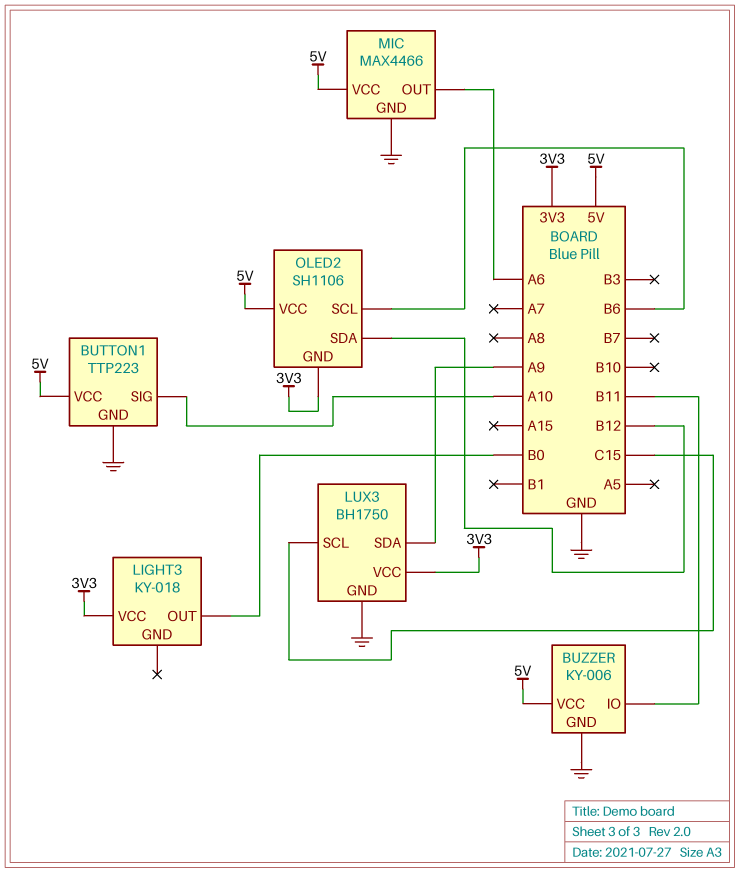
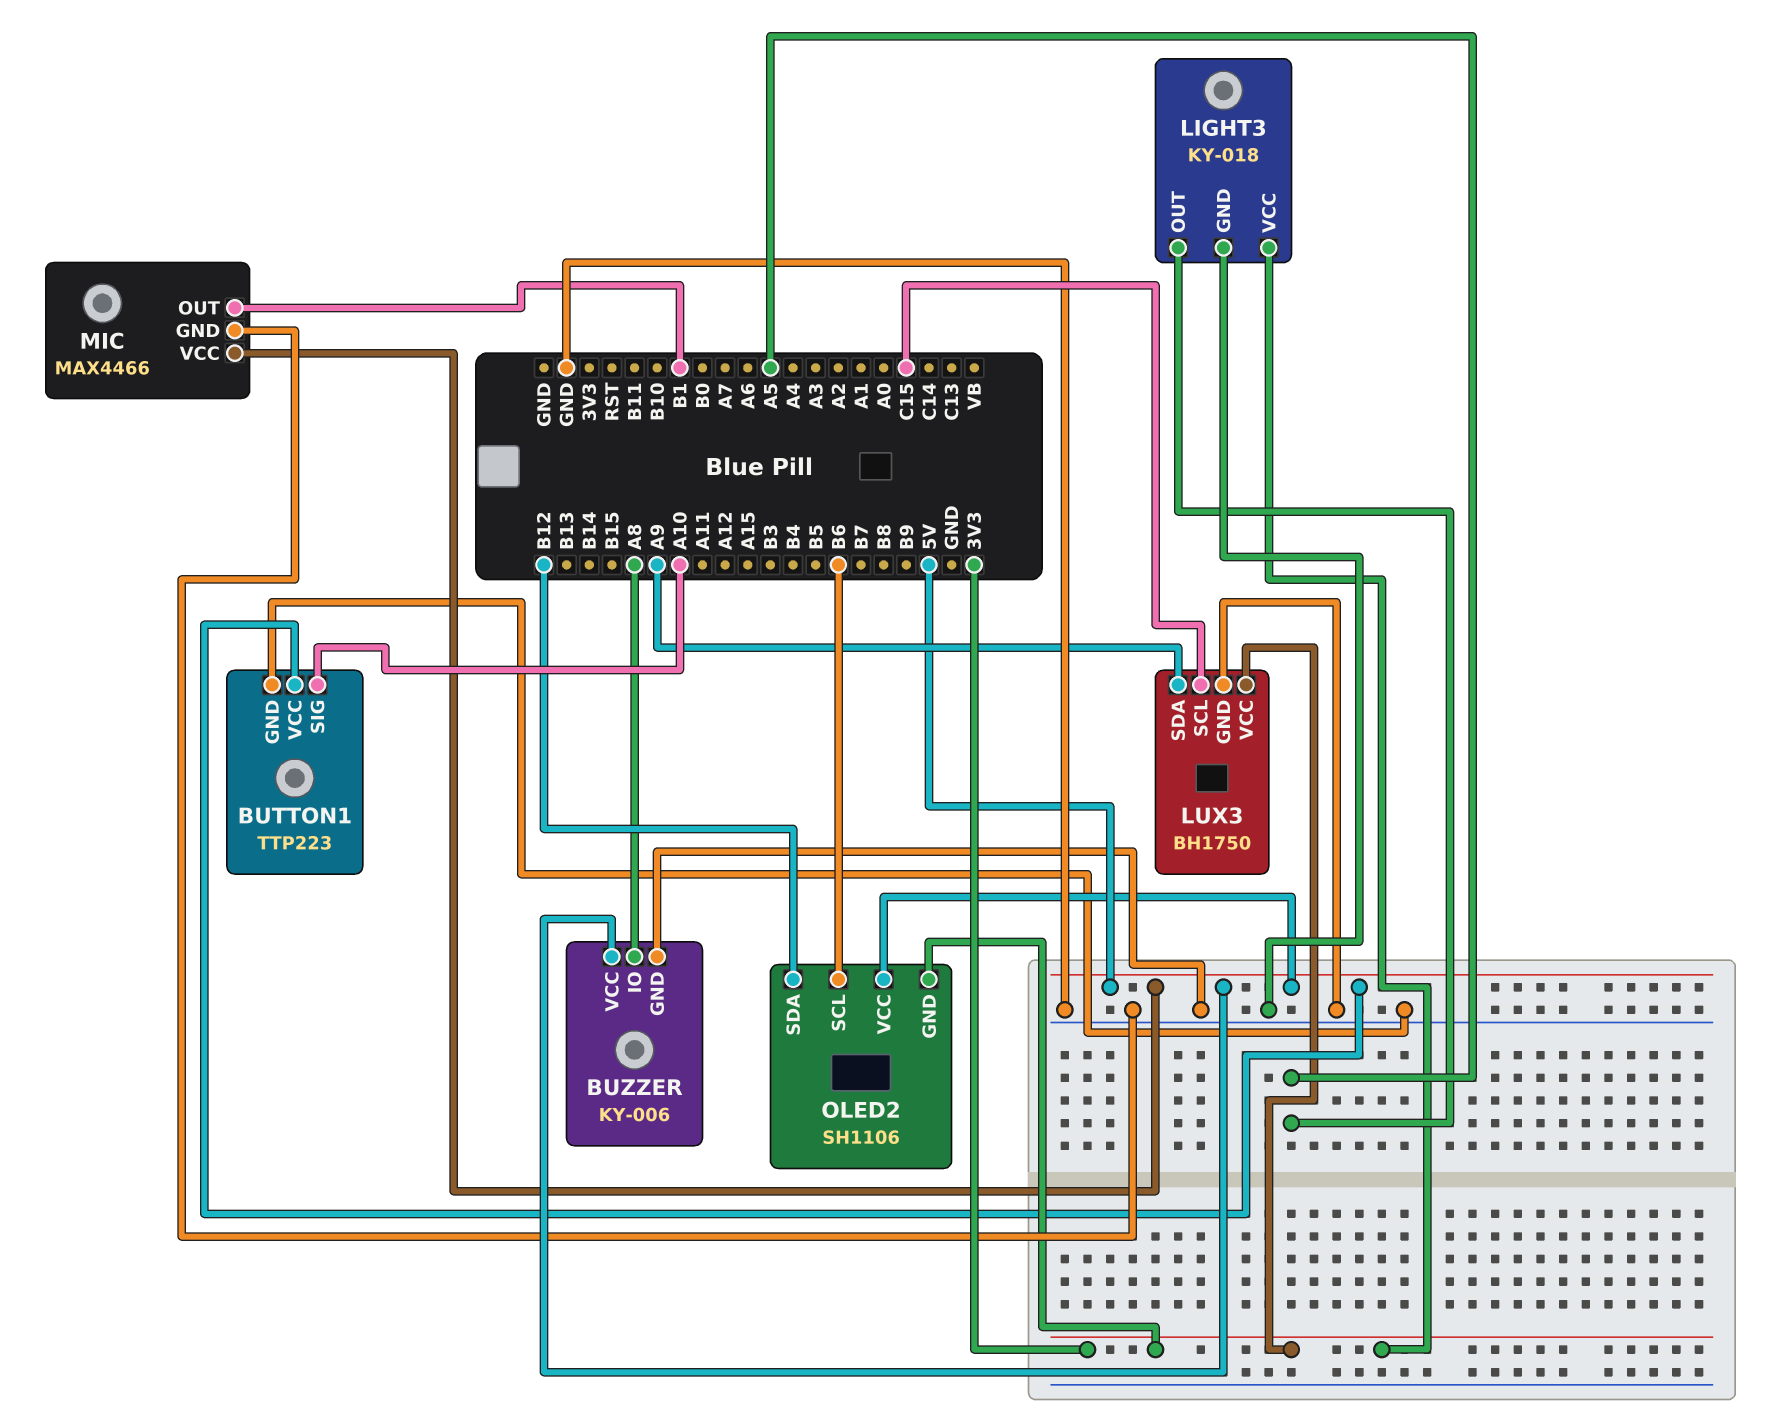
BUZZER pin IO: B11 -> A8
LIGHT3 pin GND: none -> GND
LIGHT3 pin OUT: B0 -> A5
MIC pin OUT: A6 -> B1

